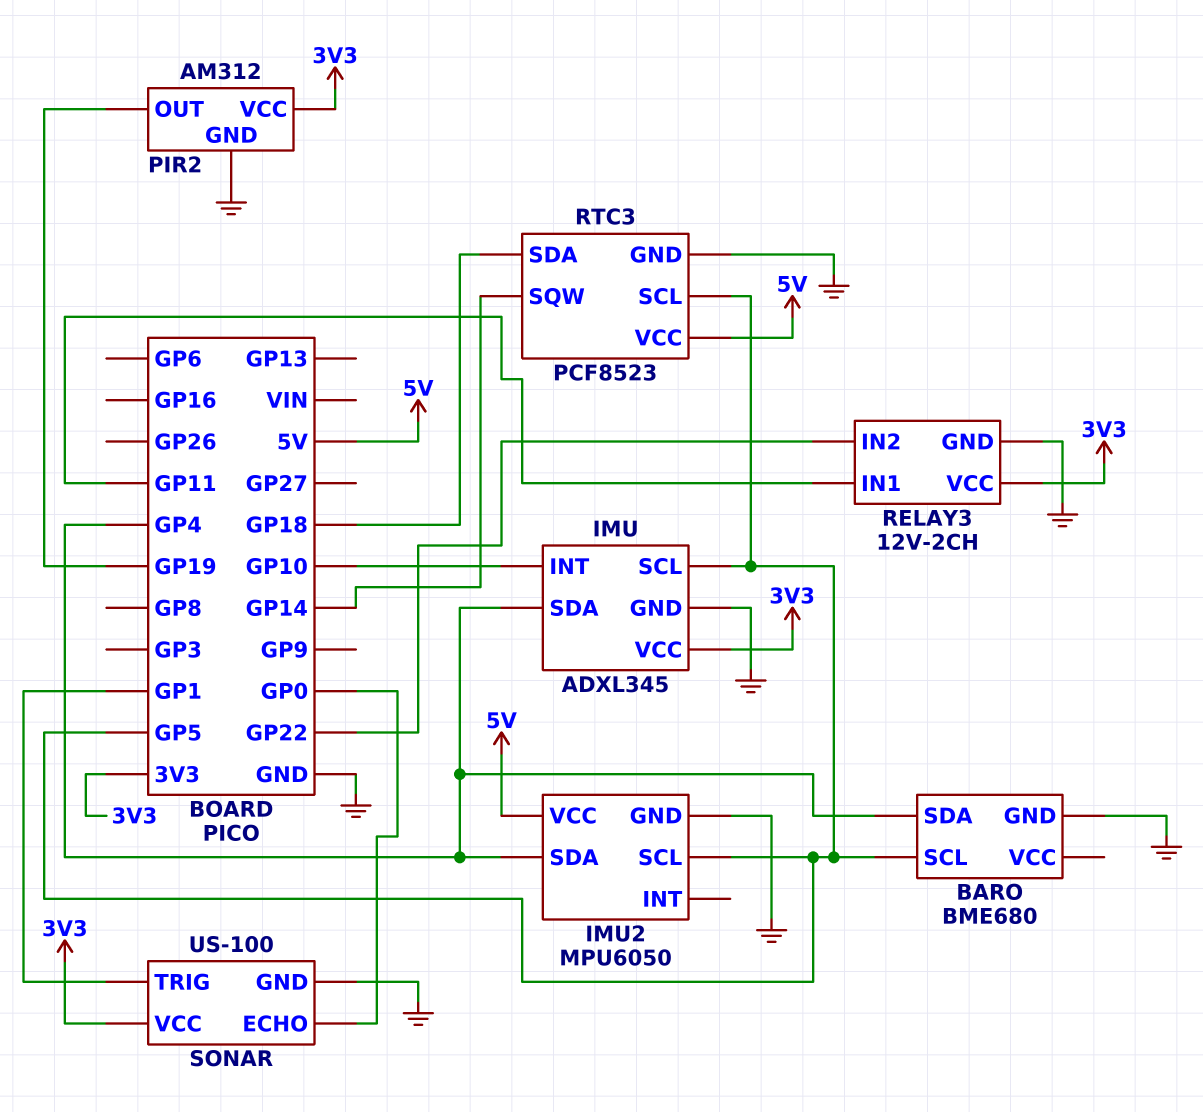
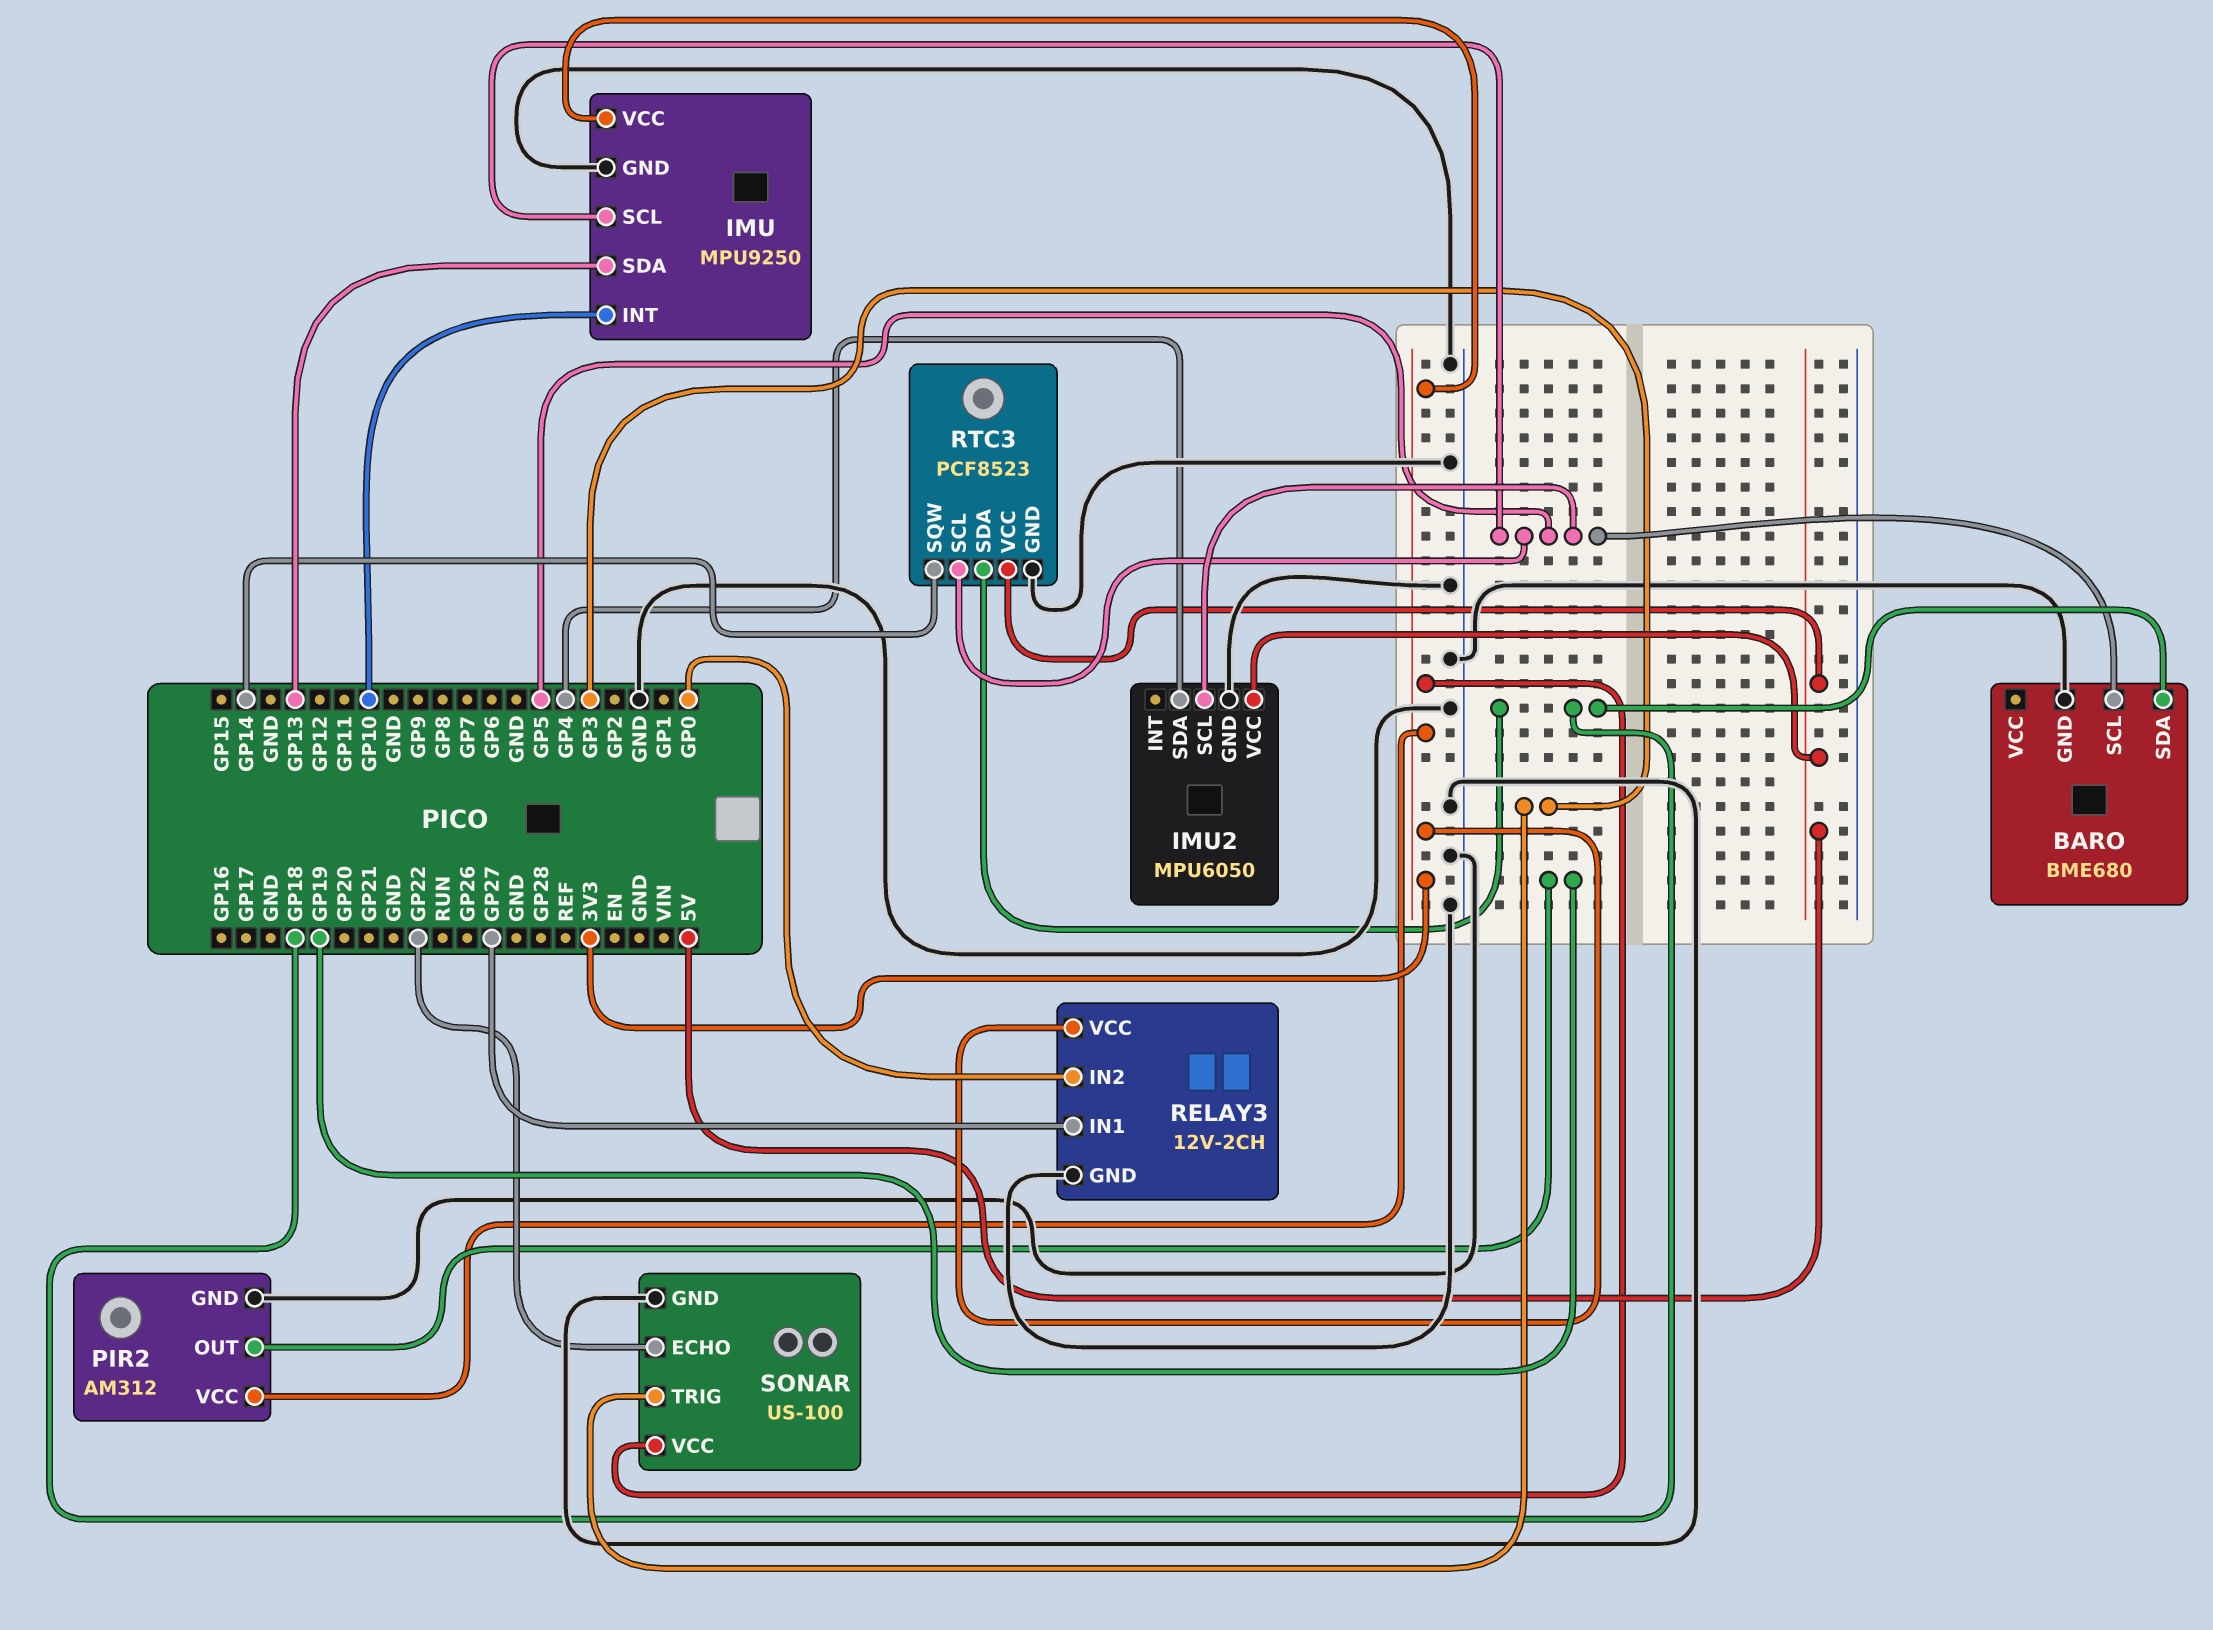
BARO pin SDA: GP4 -> GP18
IMU: ADXL345 -> MPU9250
IMU pin SDA: GP4 -> GP13
RELAY3 pin IN1: GP11 -> GP27
RELAY3 pin IN2: GP22 -> GP0
SONAR pin ECHO: GP0 -> GP22
SONAR pin TRIG: GP1 -> GP3

